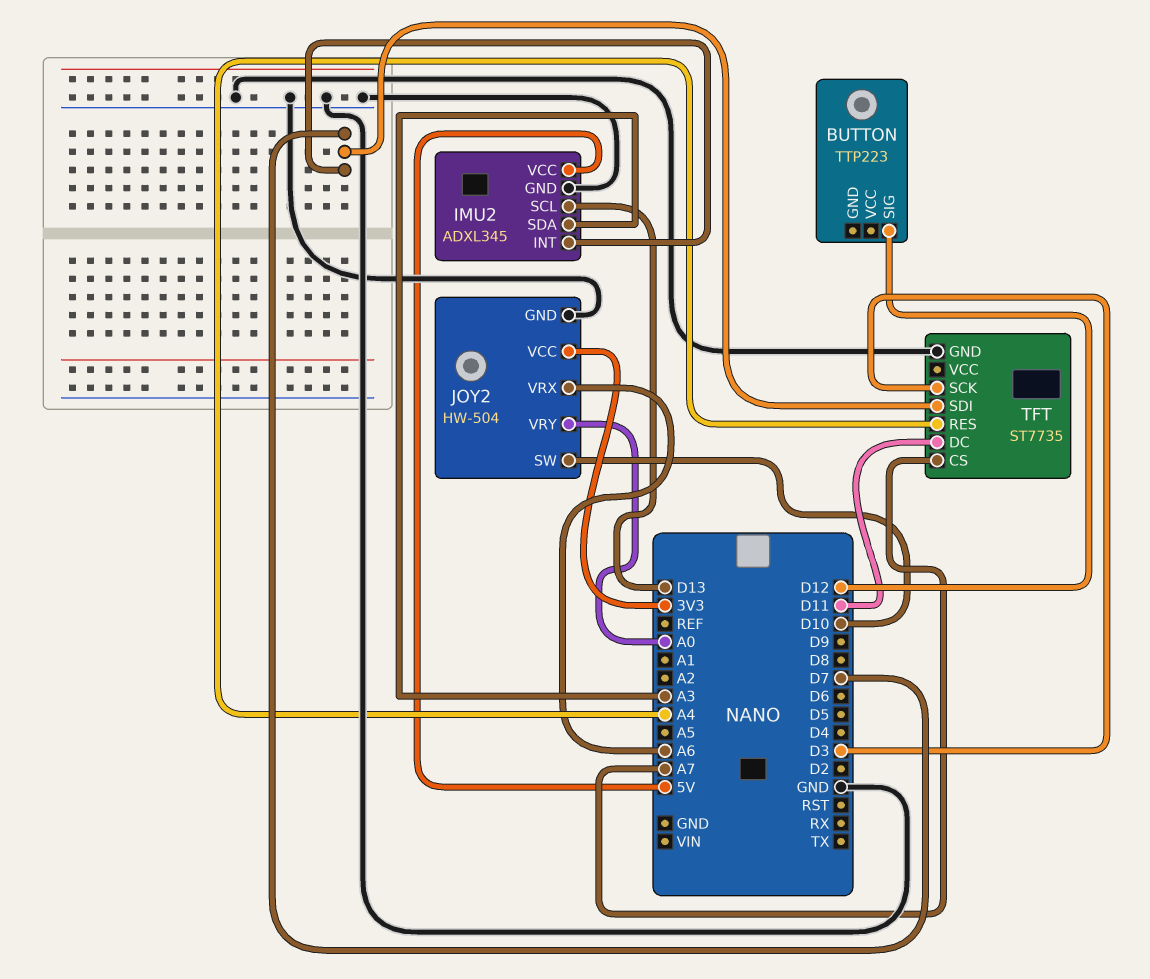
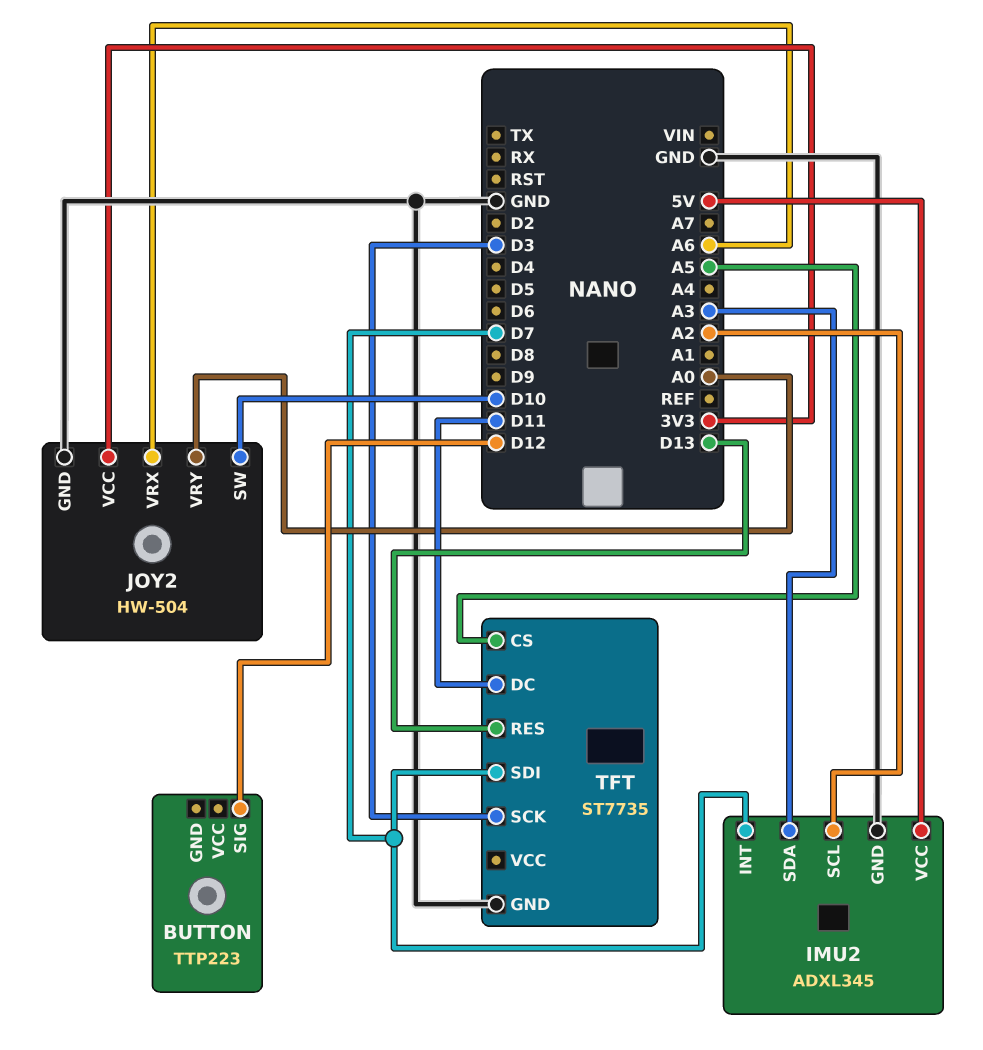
IMU2 pin SCL: D13 -> A2
TFT pin CS: A7 -> A5
TFT pin RES: A4 -> D13

